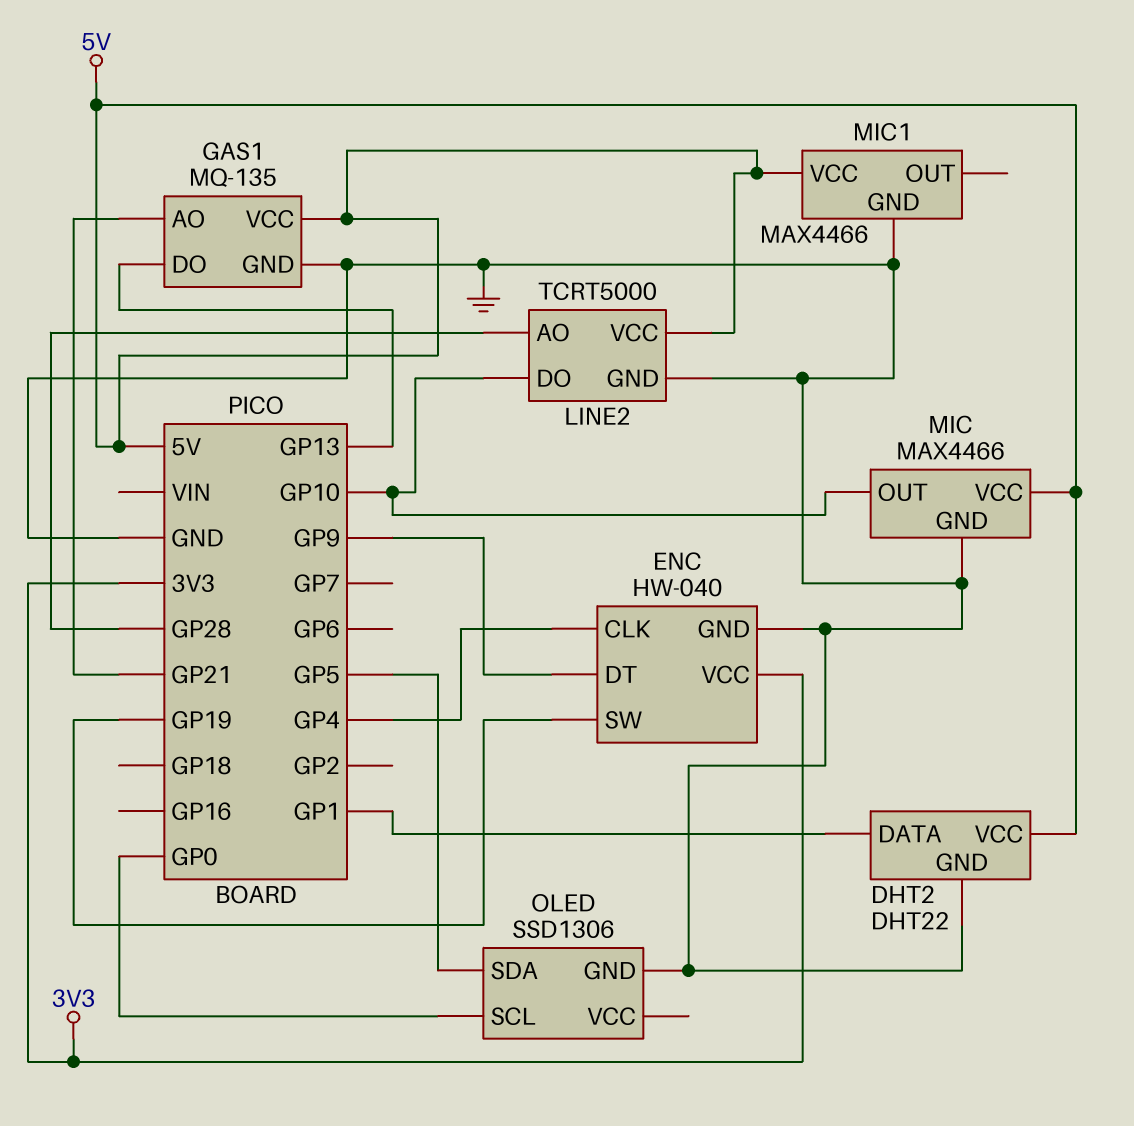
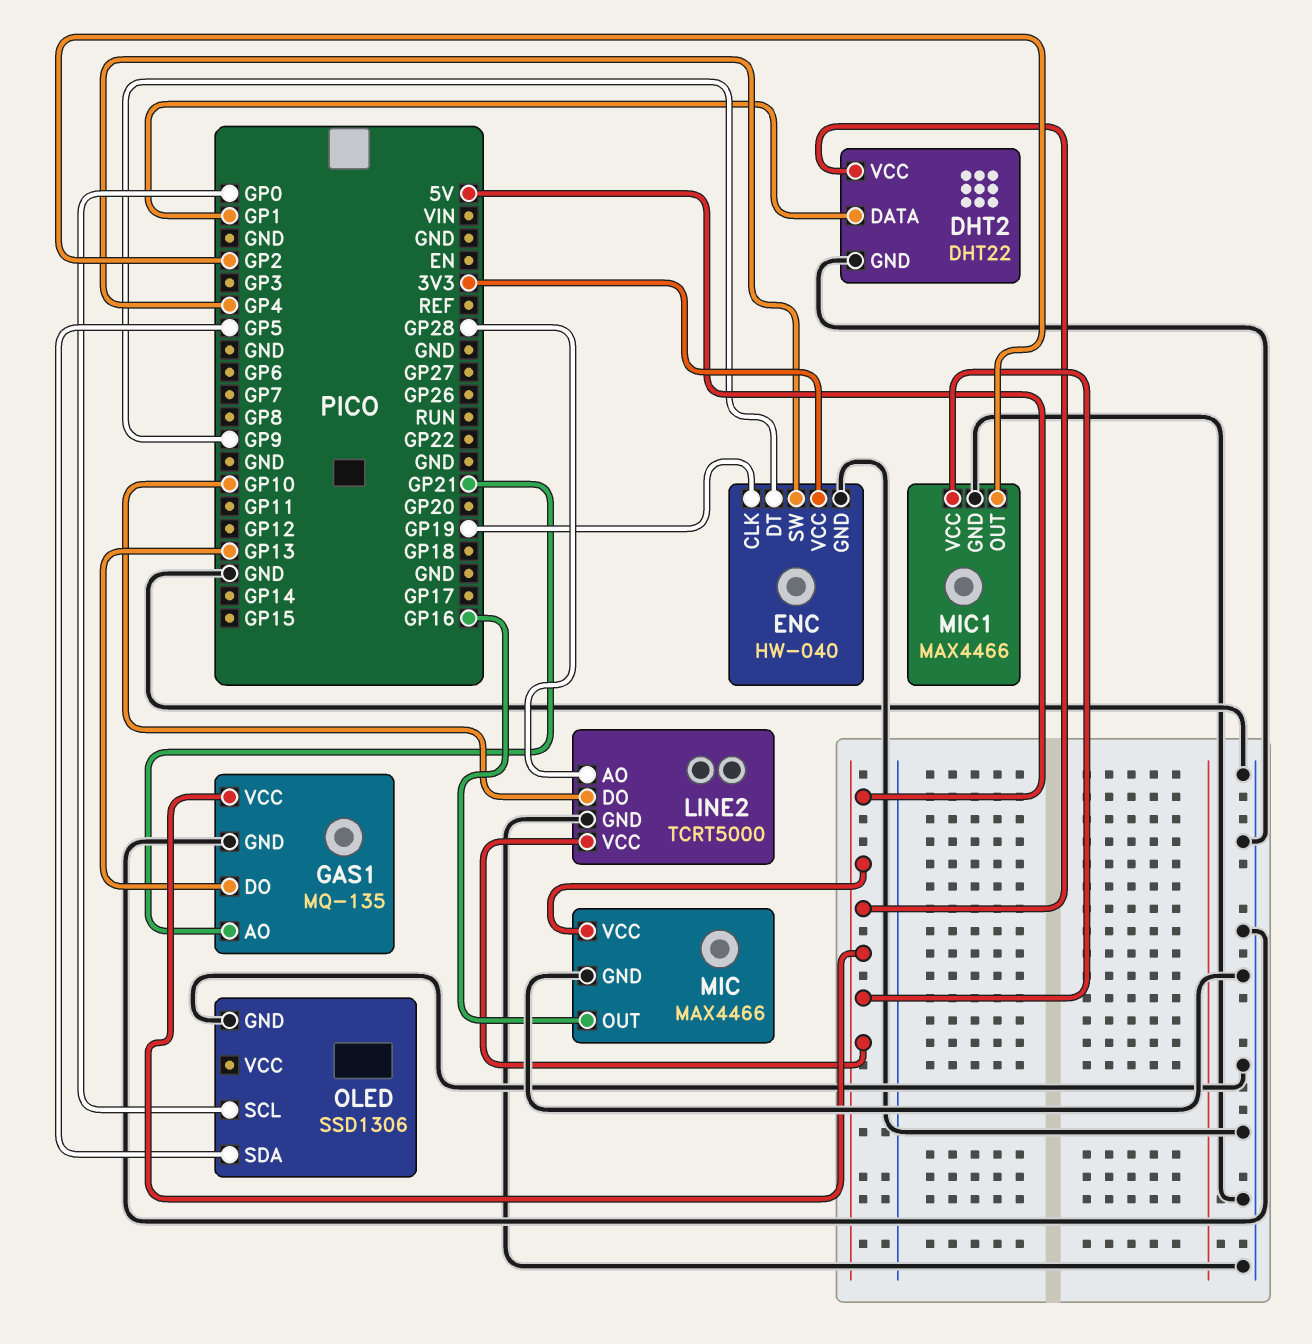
ENC pin CLK: GP4 -> GP19
ENC pin SW: GP19 -> GP4
MIC pin OUT: GP10 -> GP16
MIC1 pin OUT: none -> GP2

